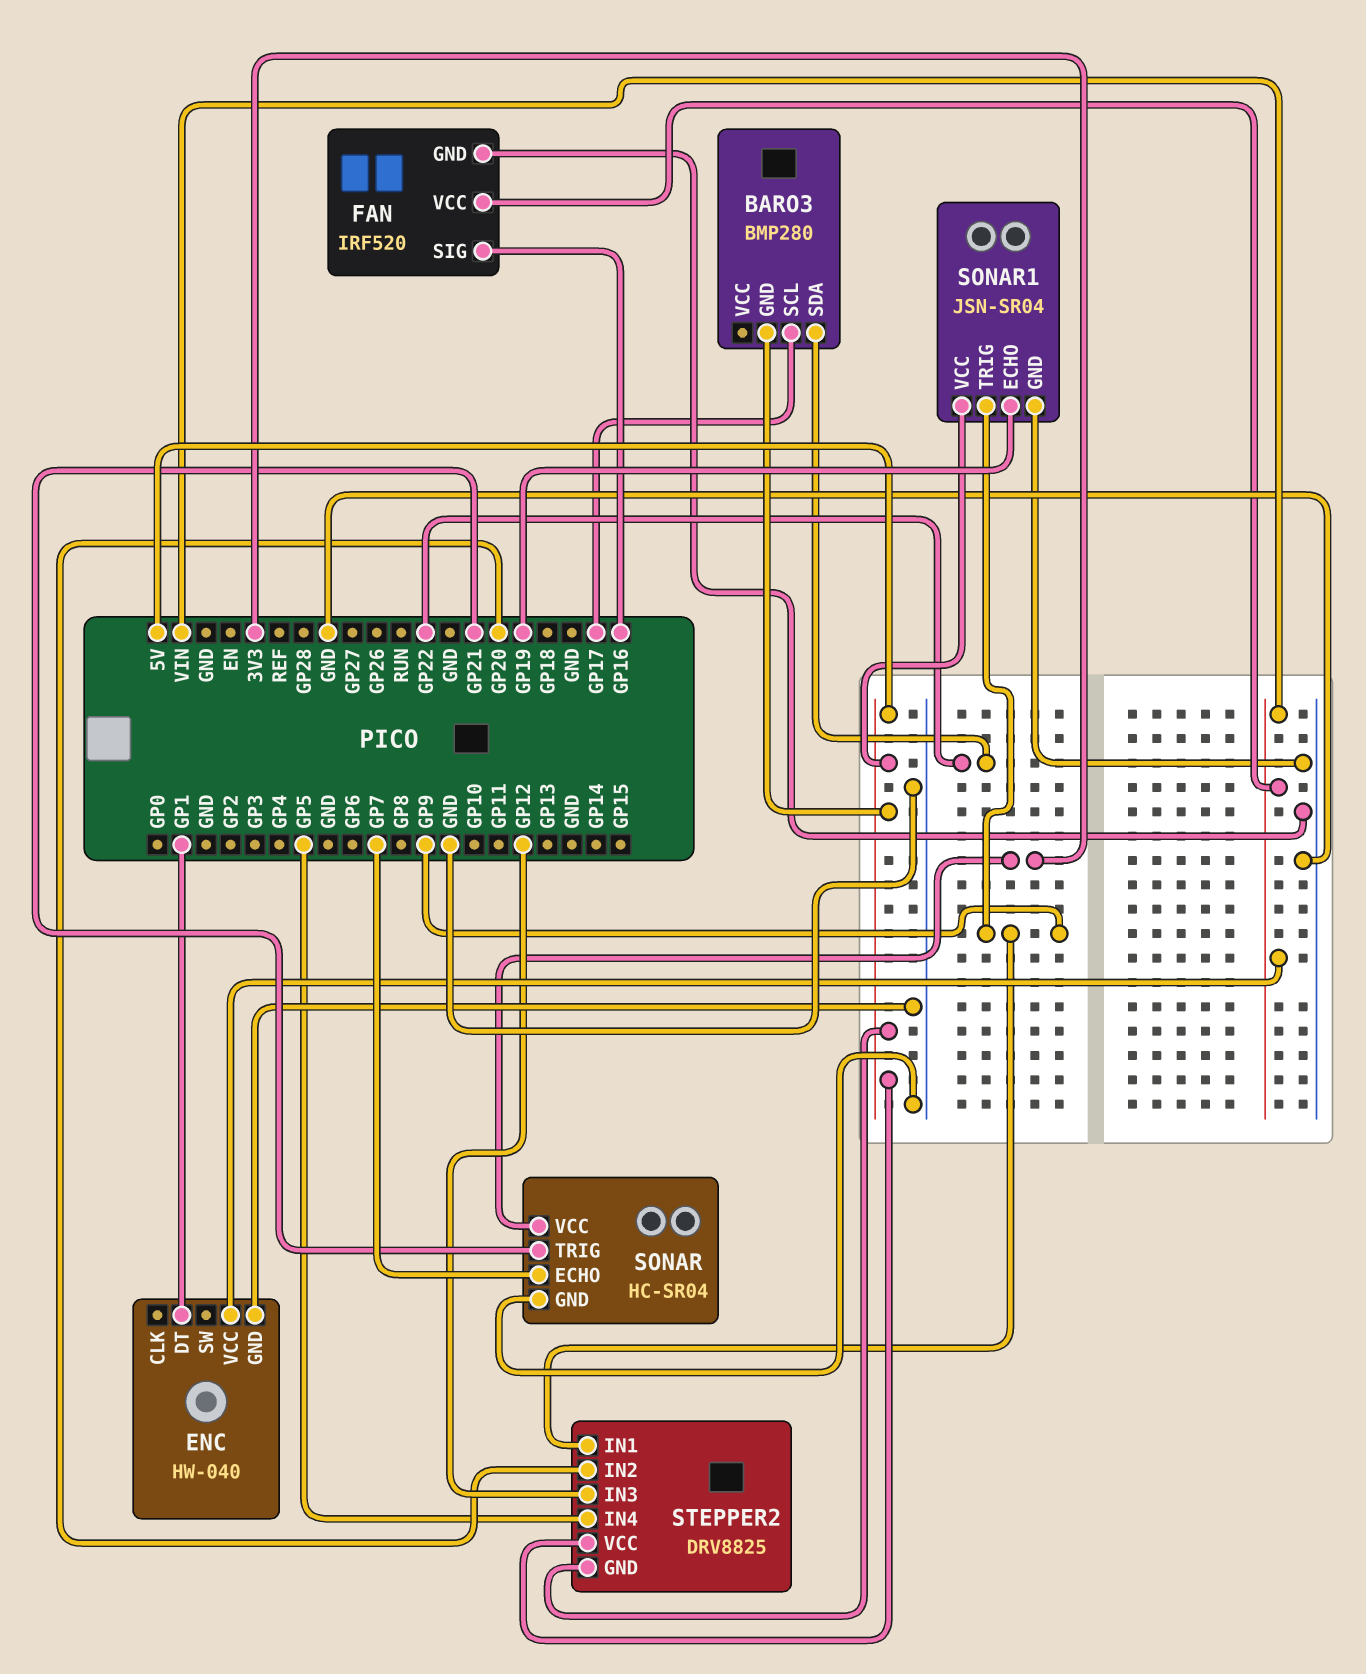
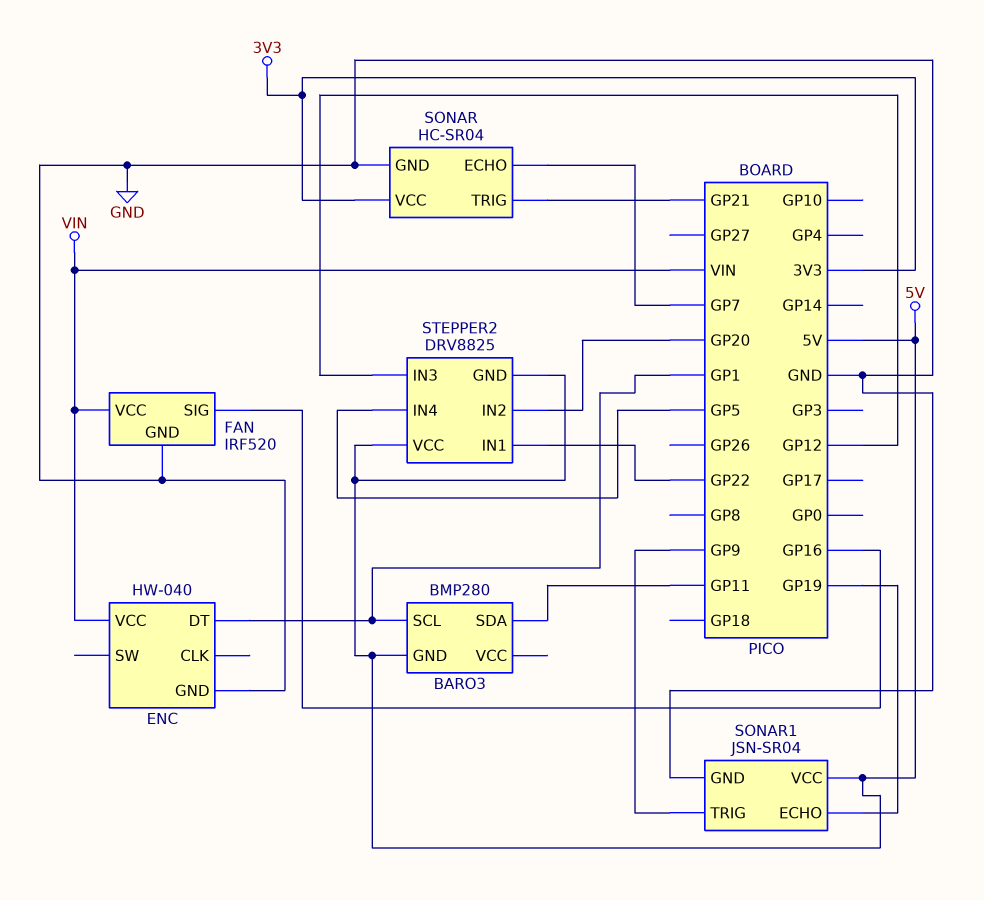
BARO3 pin SCL: GP17 -> GP1
BARO3 pin SDA: GP22 -> GP11
STEPPER2 pin IN1: GP9 -> GP22

